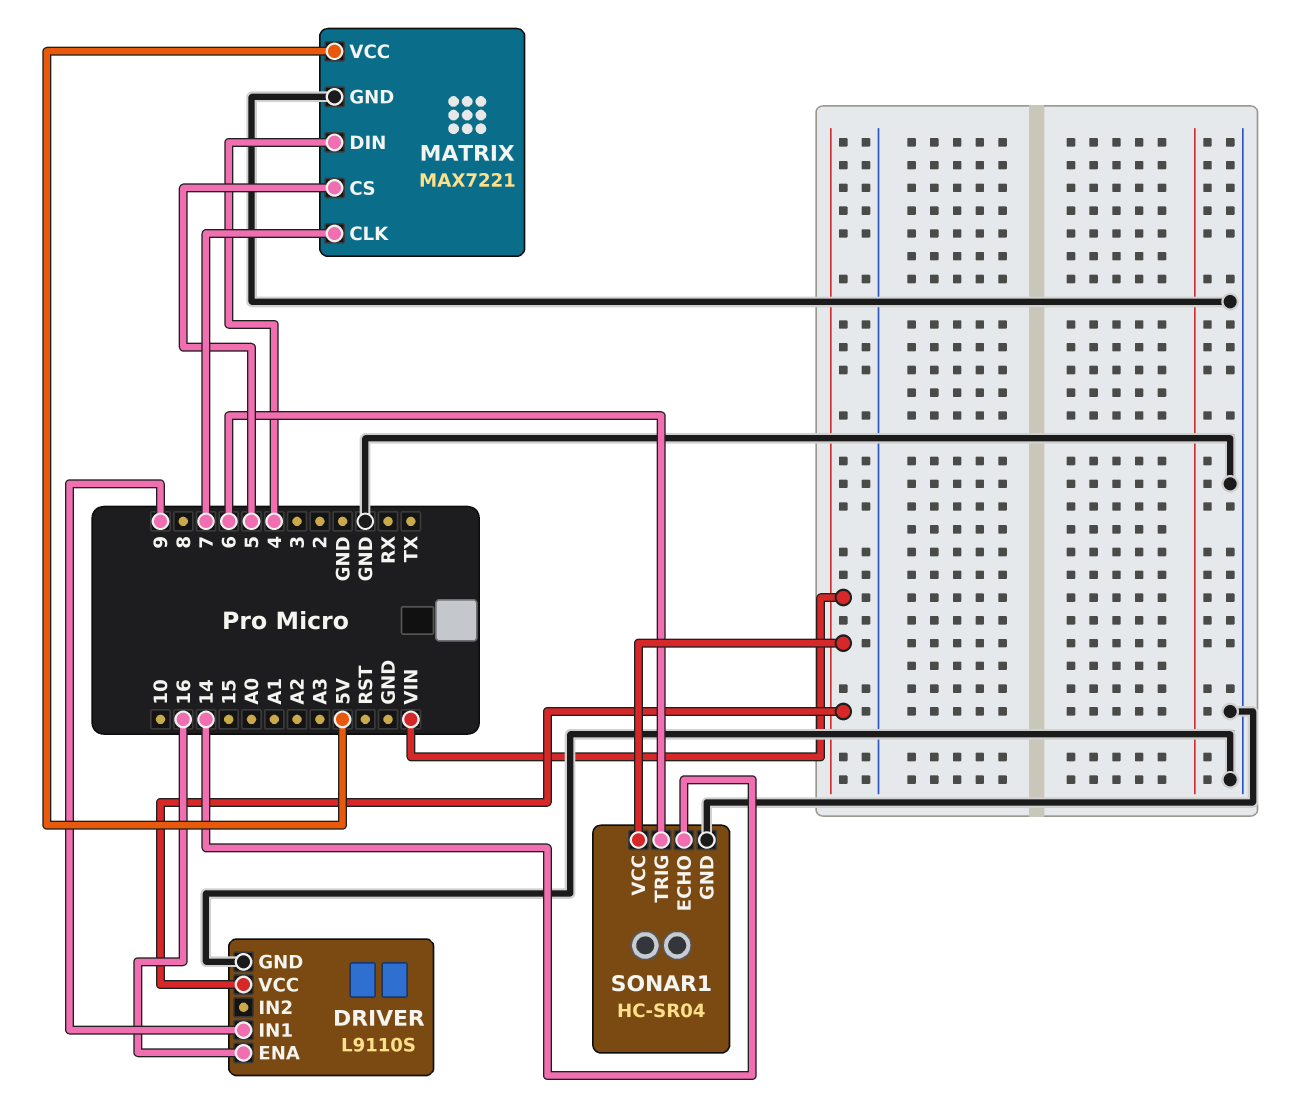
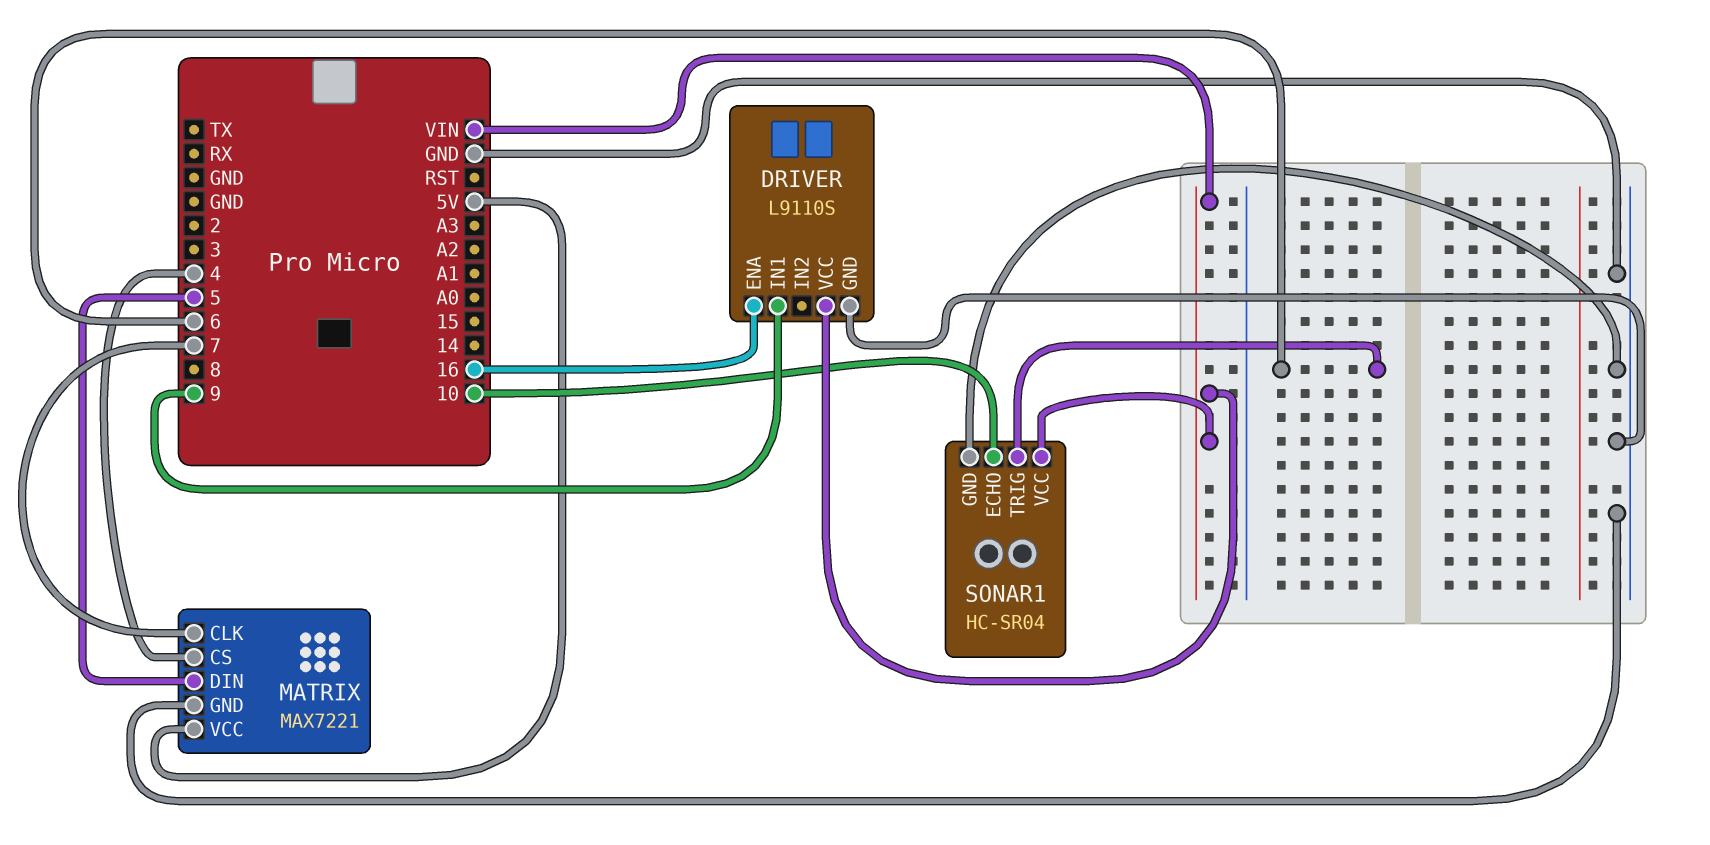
MATRIX pin CS: 5 -> 4
MATRIX pin DIN: 4 -> 5
SONAR1 pin ECHO: 14 -> 10

